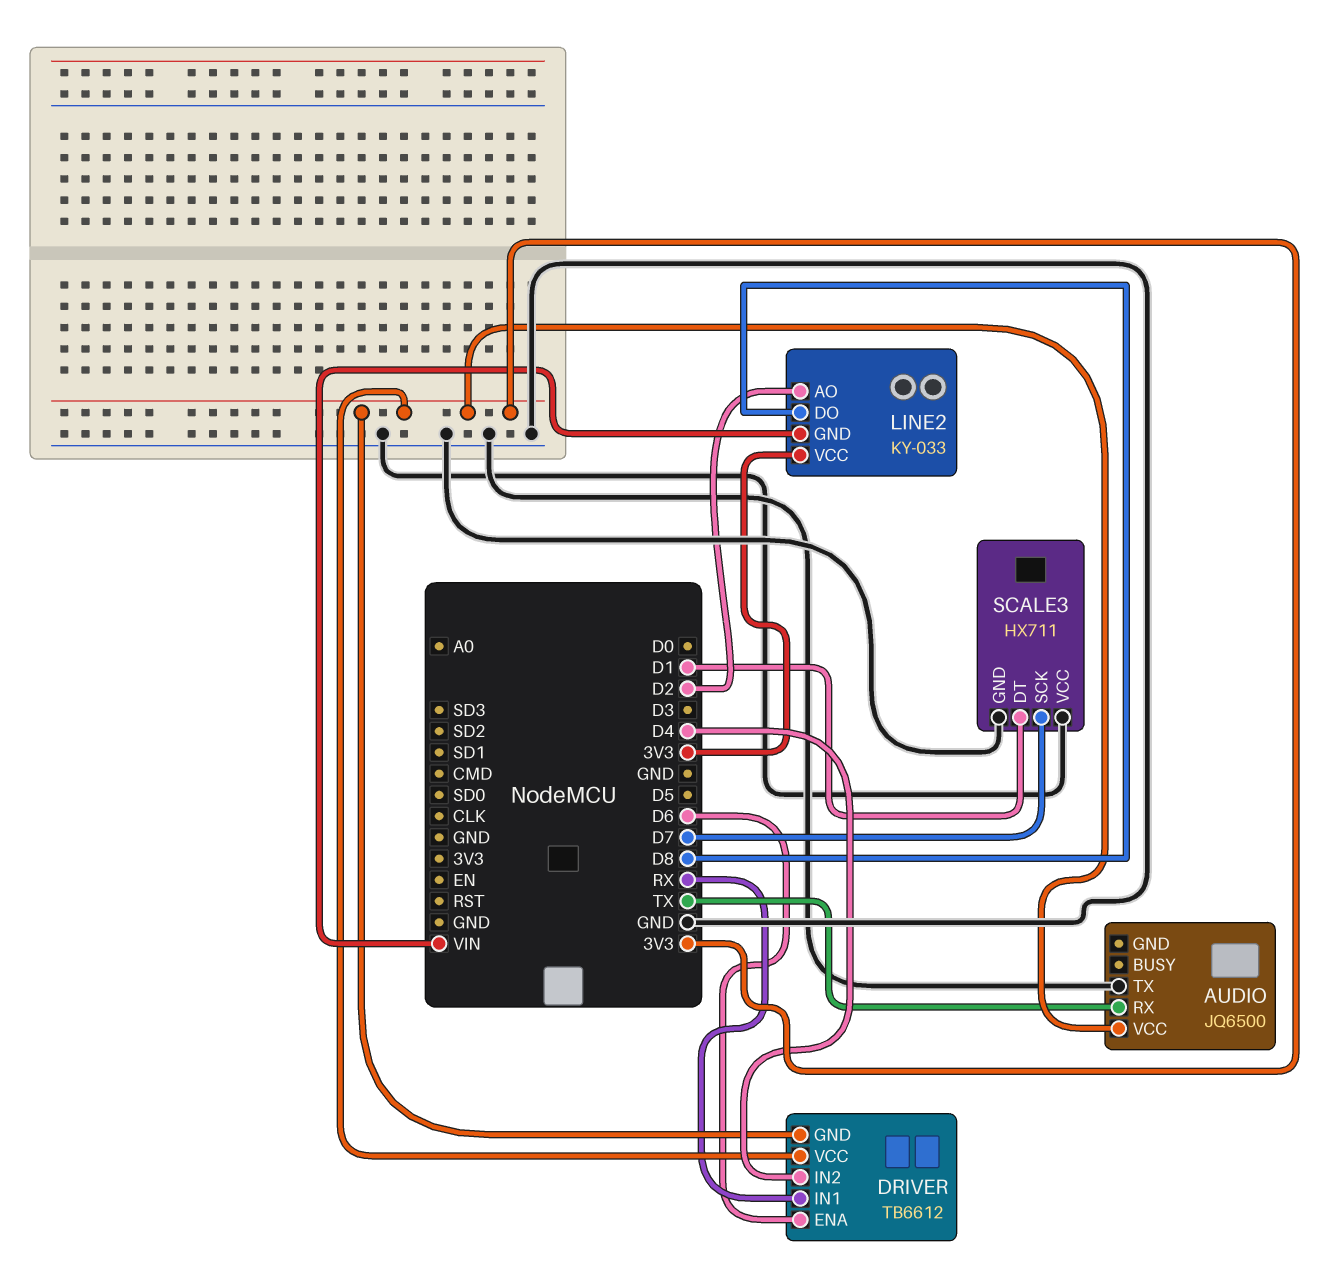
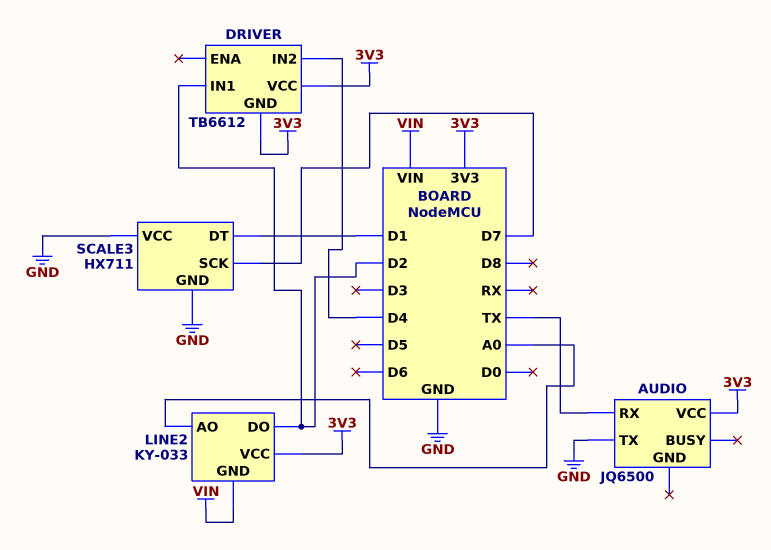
DRIVER pin ENA: D6 -> none
DRIVER pin IN1: RX -> D2
LINE2 pin AO: D2 -> A0
LINE2 pin DO: D8 -> D2

